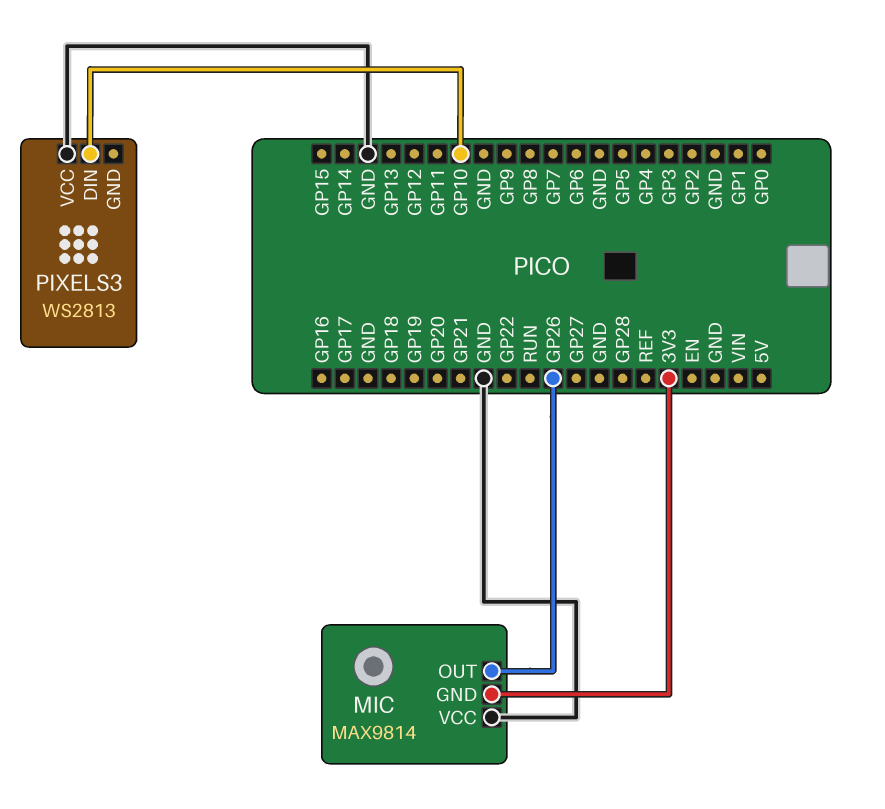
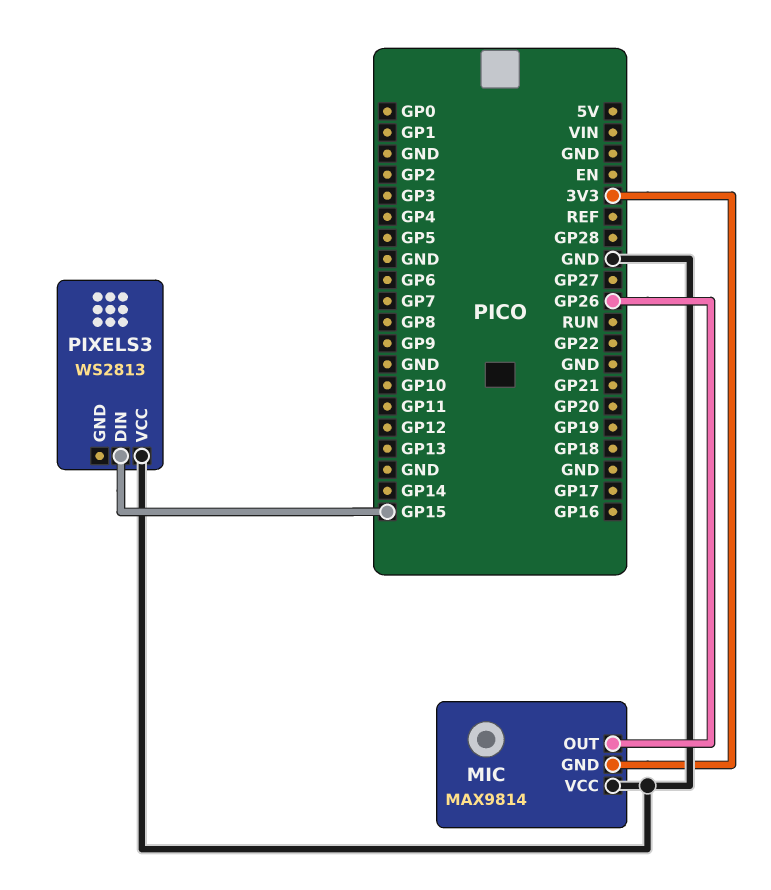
PIXELS3 pin DIN: GP10 -> GP15

